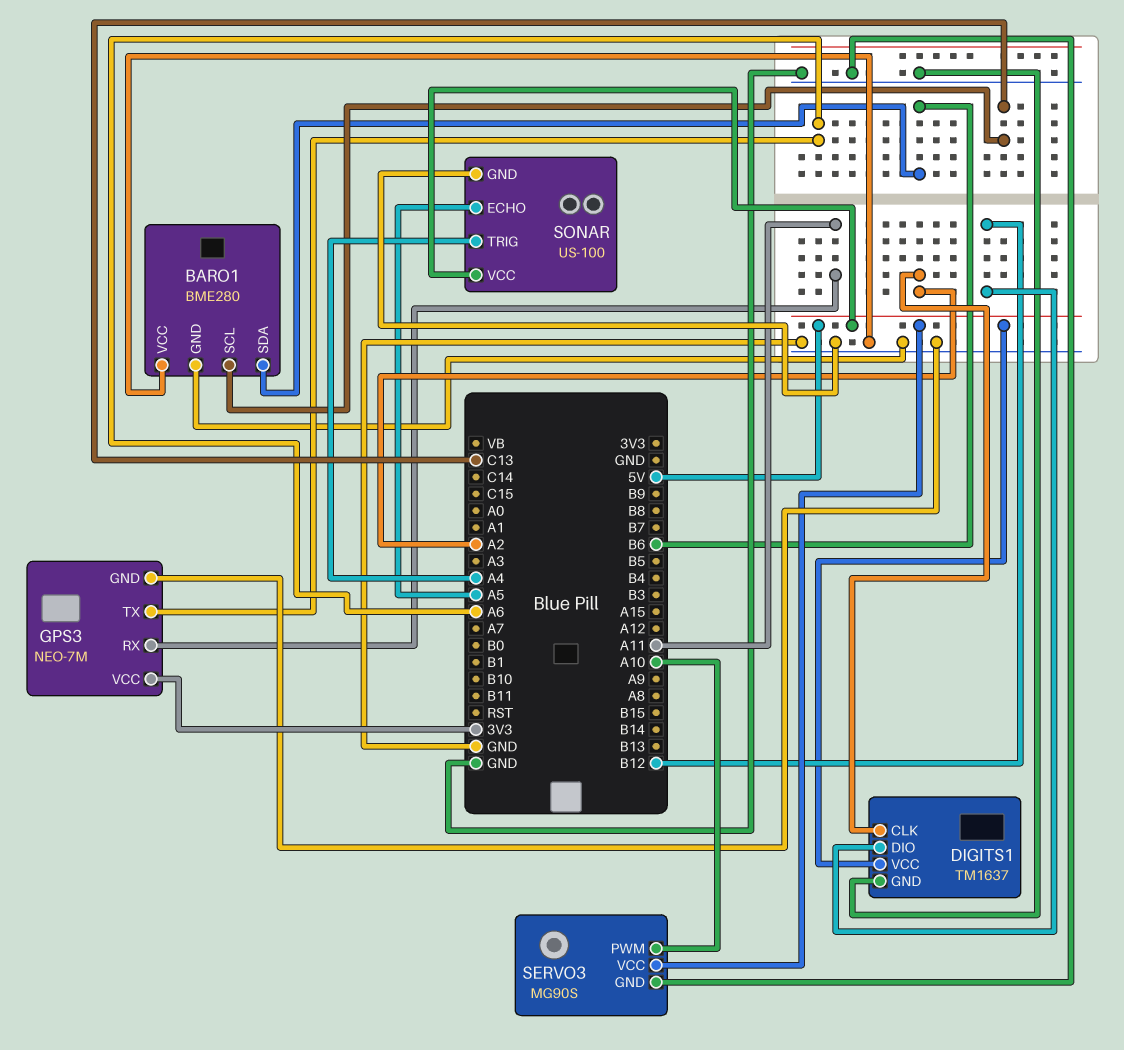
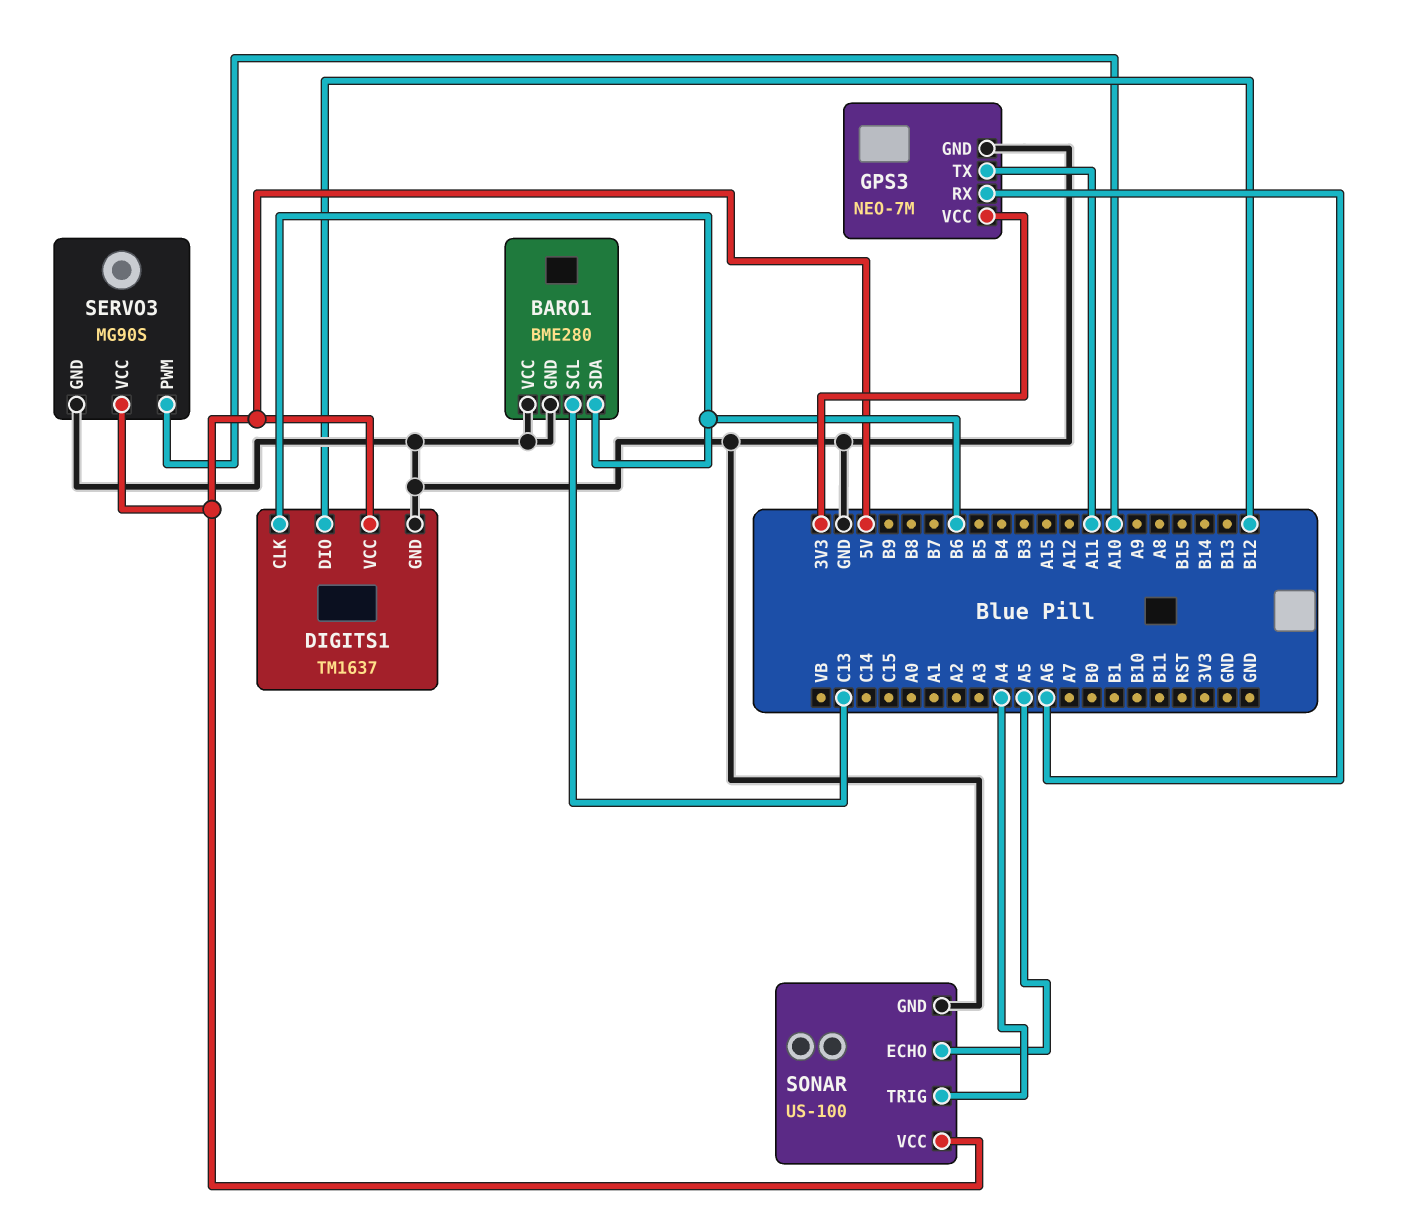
DIGITS1 pin CLK: A2 -> B6
GPS3 pin RX: A11 -> A6
GPS3 pin TX: A6 -> A11

